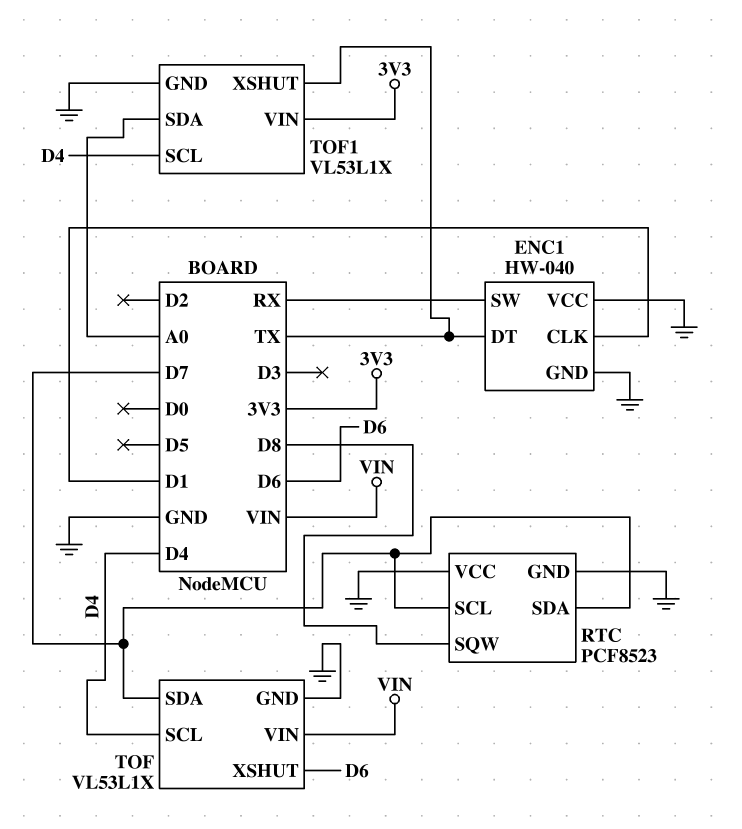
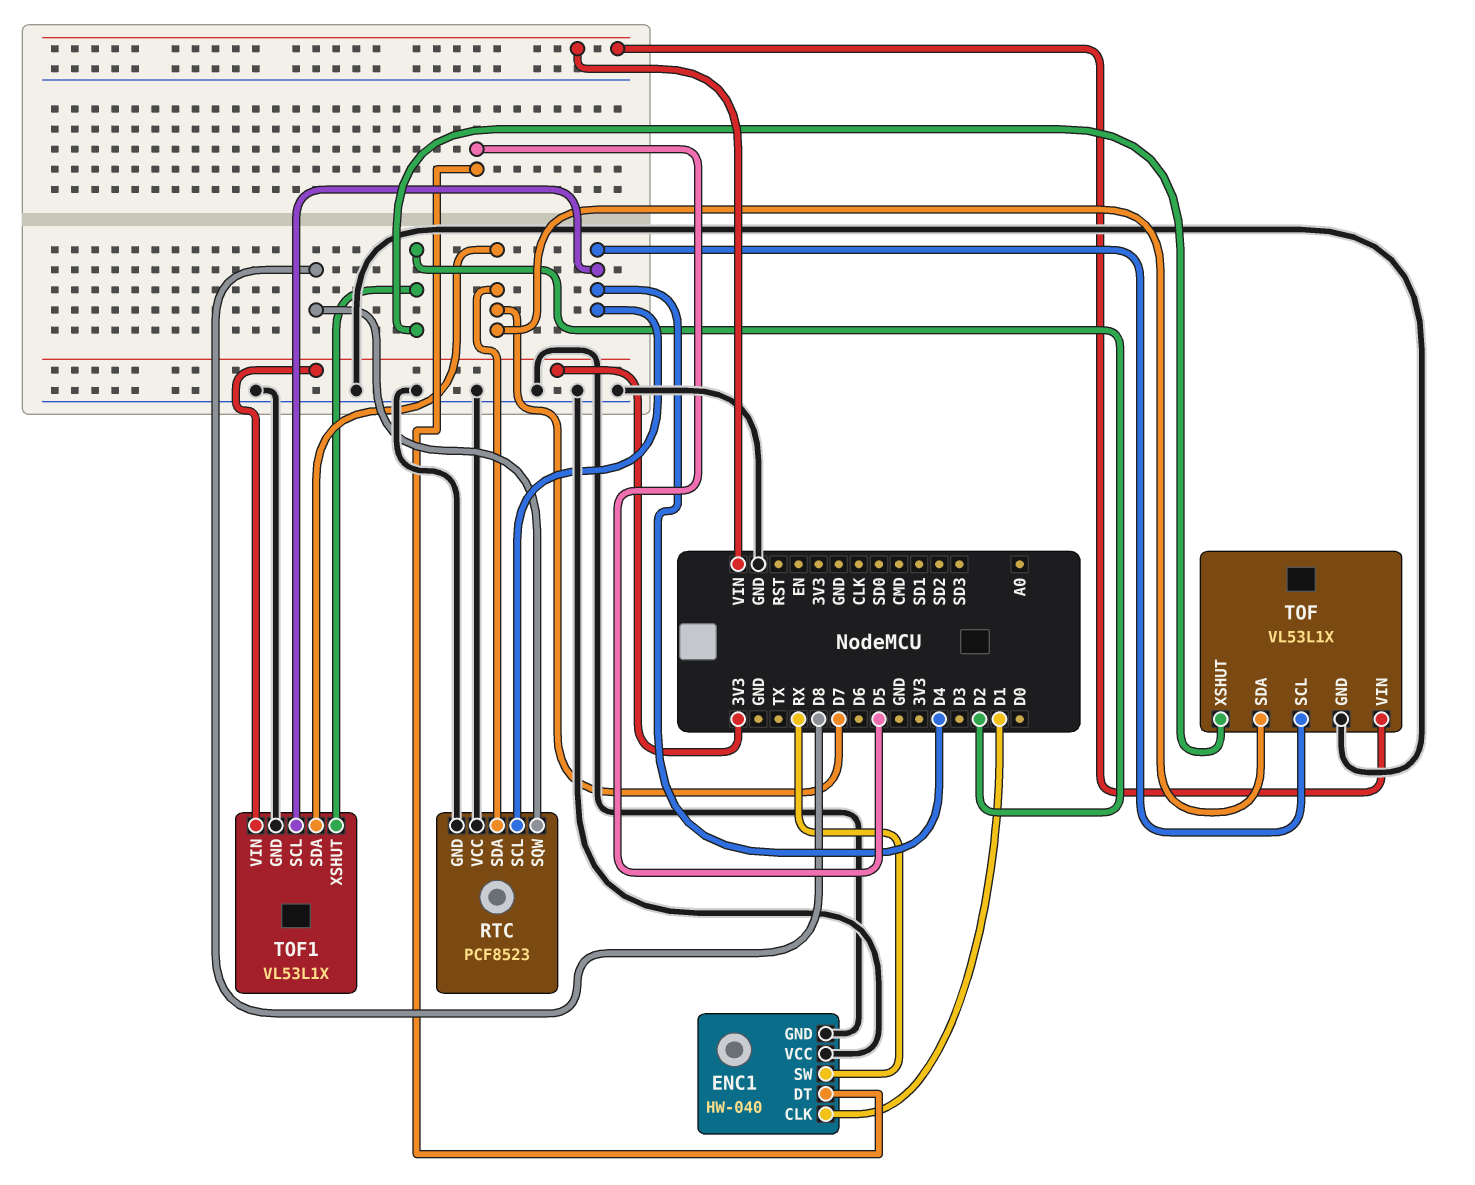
ENC1 pin DT: TX -> D5
RTC pin SCL: D7 -> D4
TOF pin XSHUT: D6 -> D2
TOF1 pin SDA: A0 -> D7
TOF1 pin XSHUT: TX -> D2

